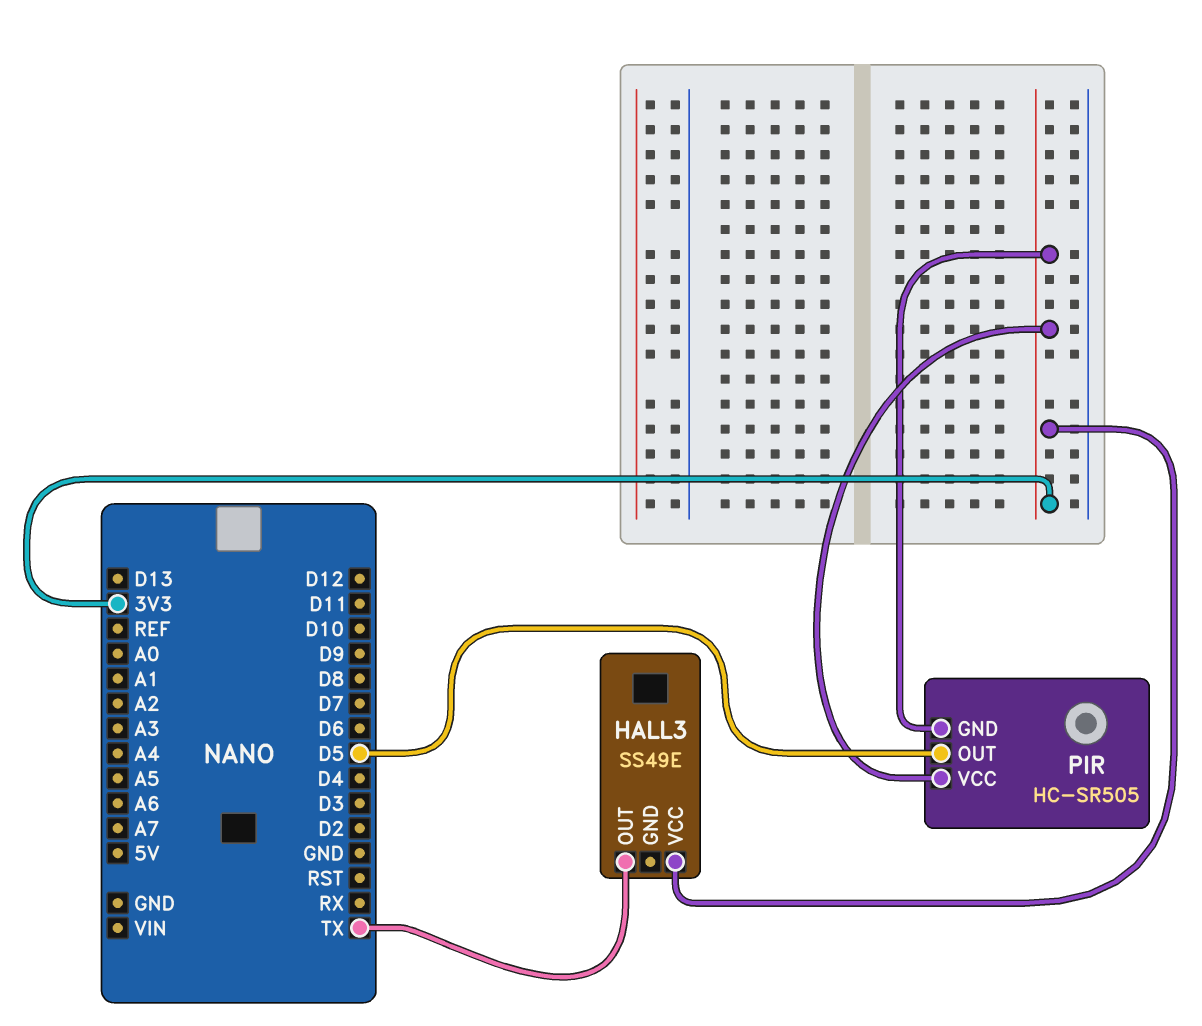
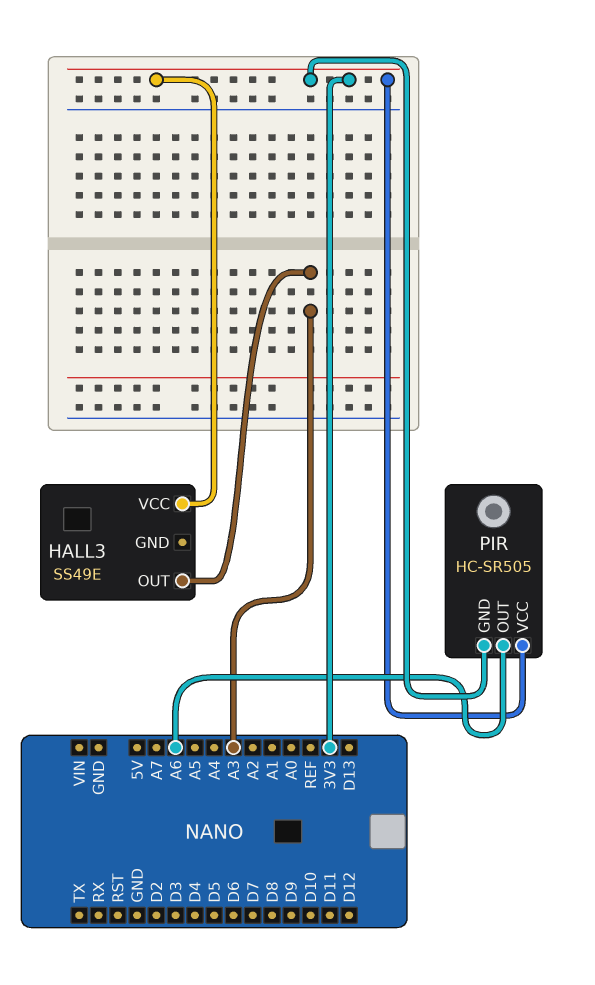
HALL3 pin OUT: TX -> A3
PIR pin OUT: D5 -> A6

